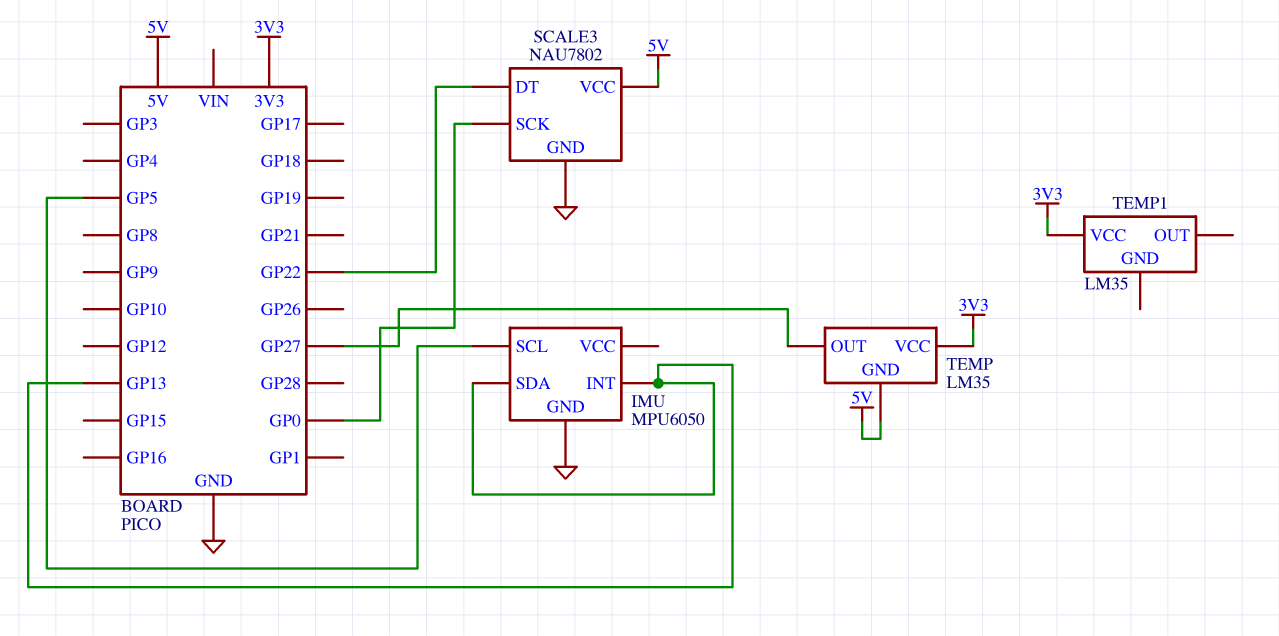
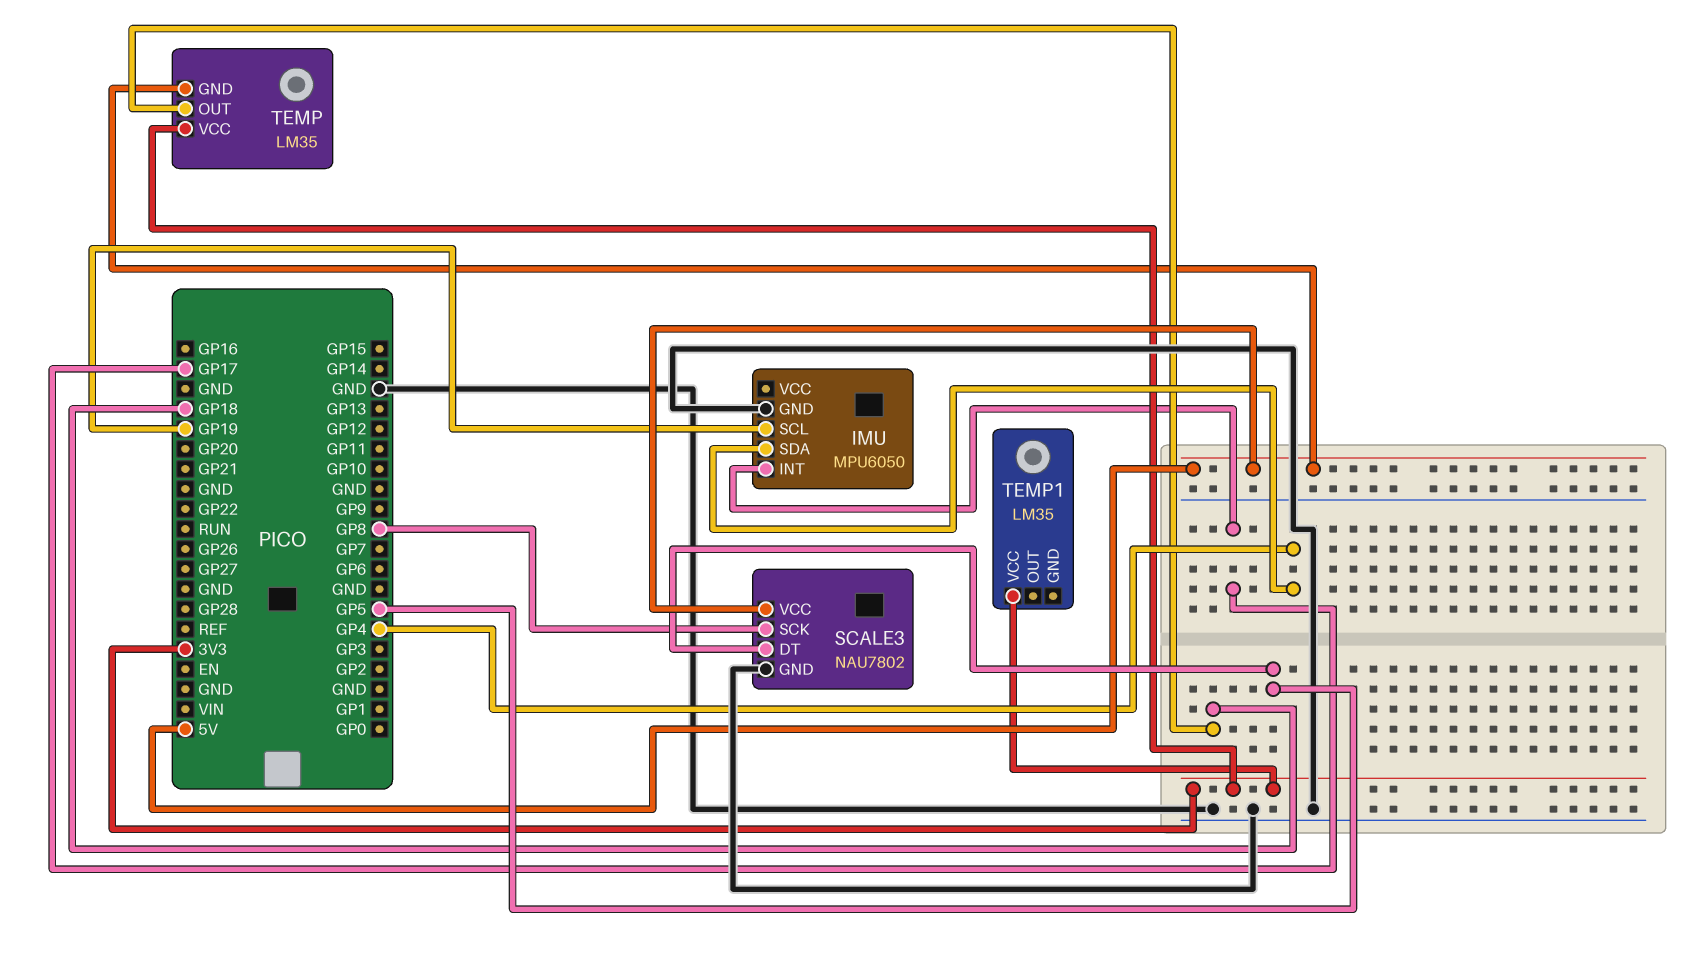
IMU pin INT: GP13 -> GP17
IMU pin SCL: GP5 -> GP19
IMU pin SDA: GP13 -> GP4
SCALE3 pin DT: GP22 -> GP5
SCALE3 pin SCK: GP0 -> GP8
TEMP pin OUT: GP27 -> GP18

